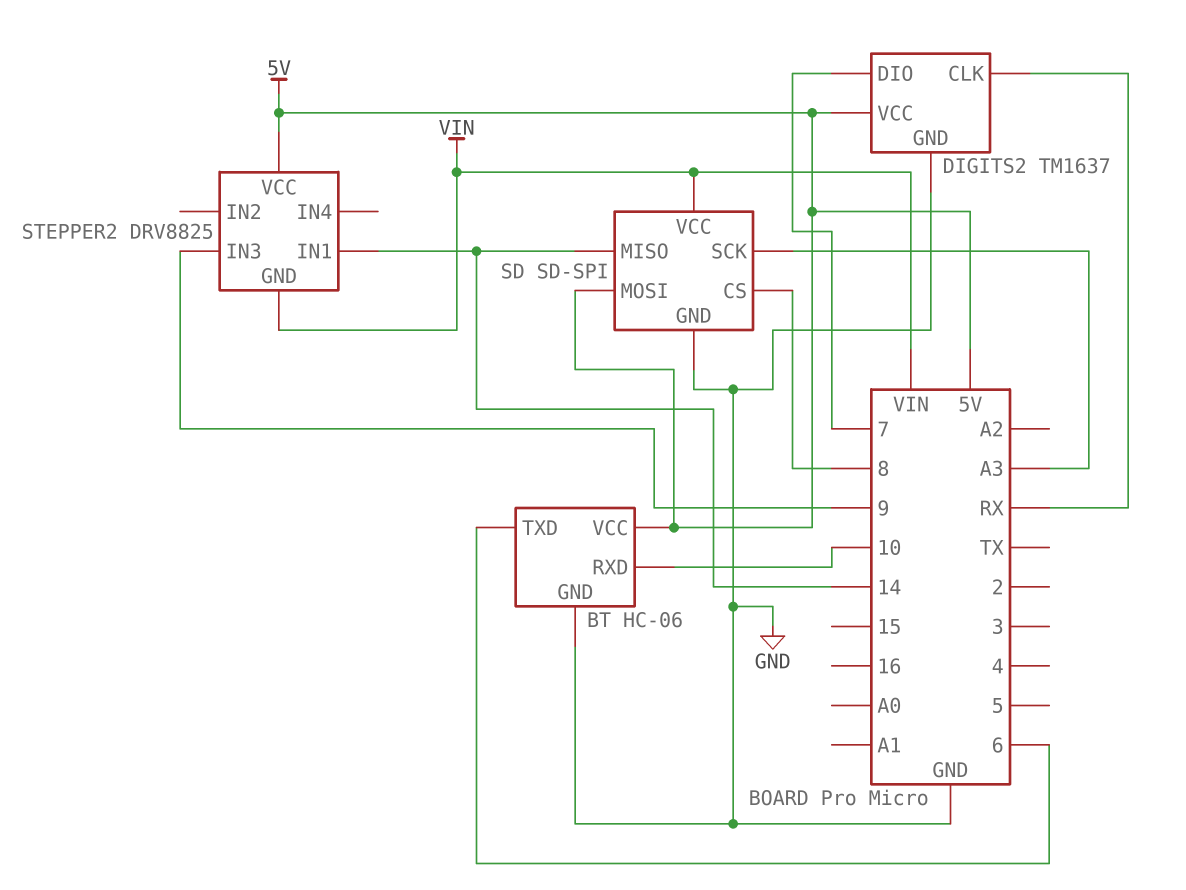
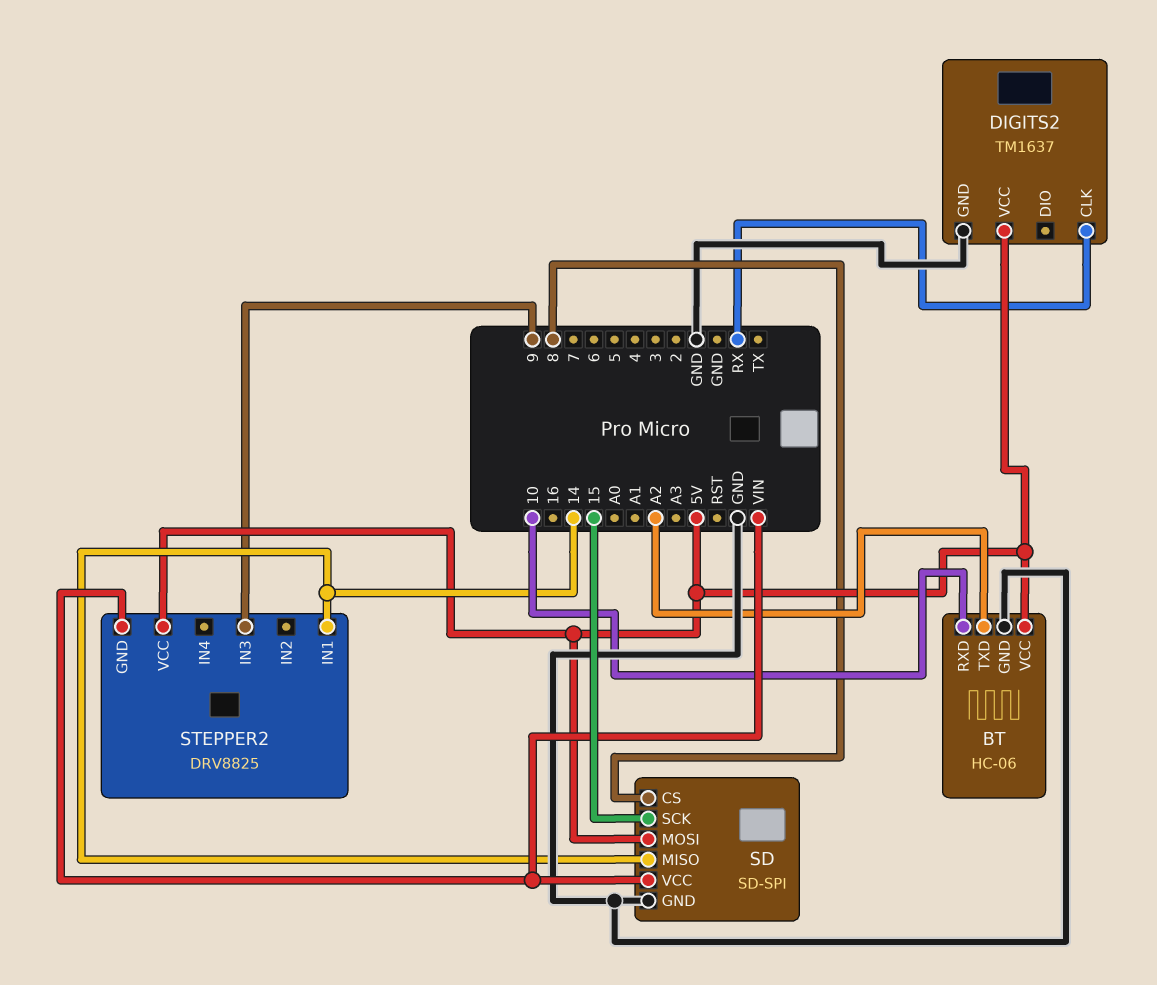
BT pin TXD: 6 -> A2
DIGITS2 pin DIO: 7 -> none
SD pin SCK: A3 -> 15

